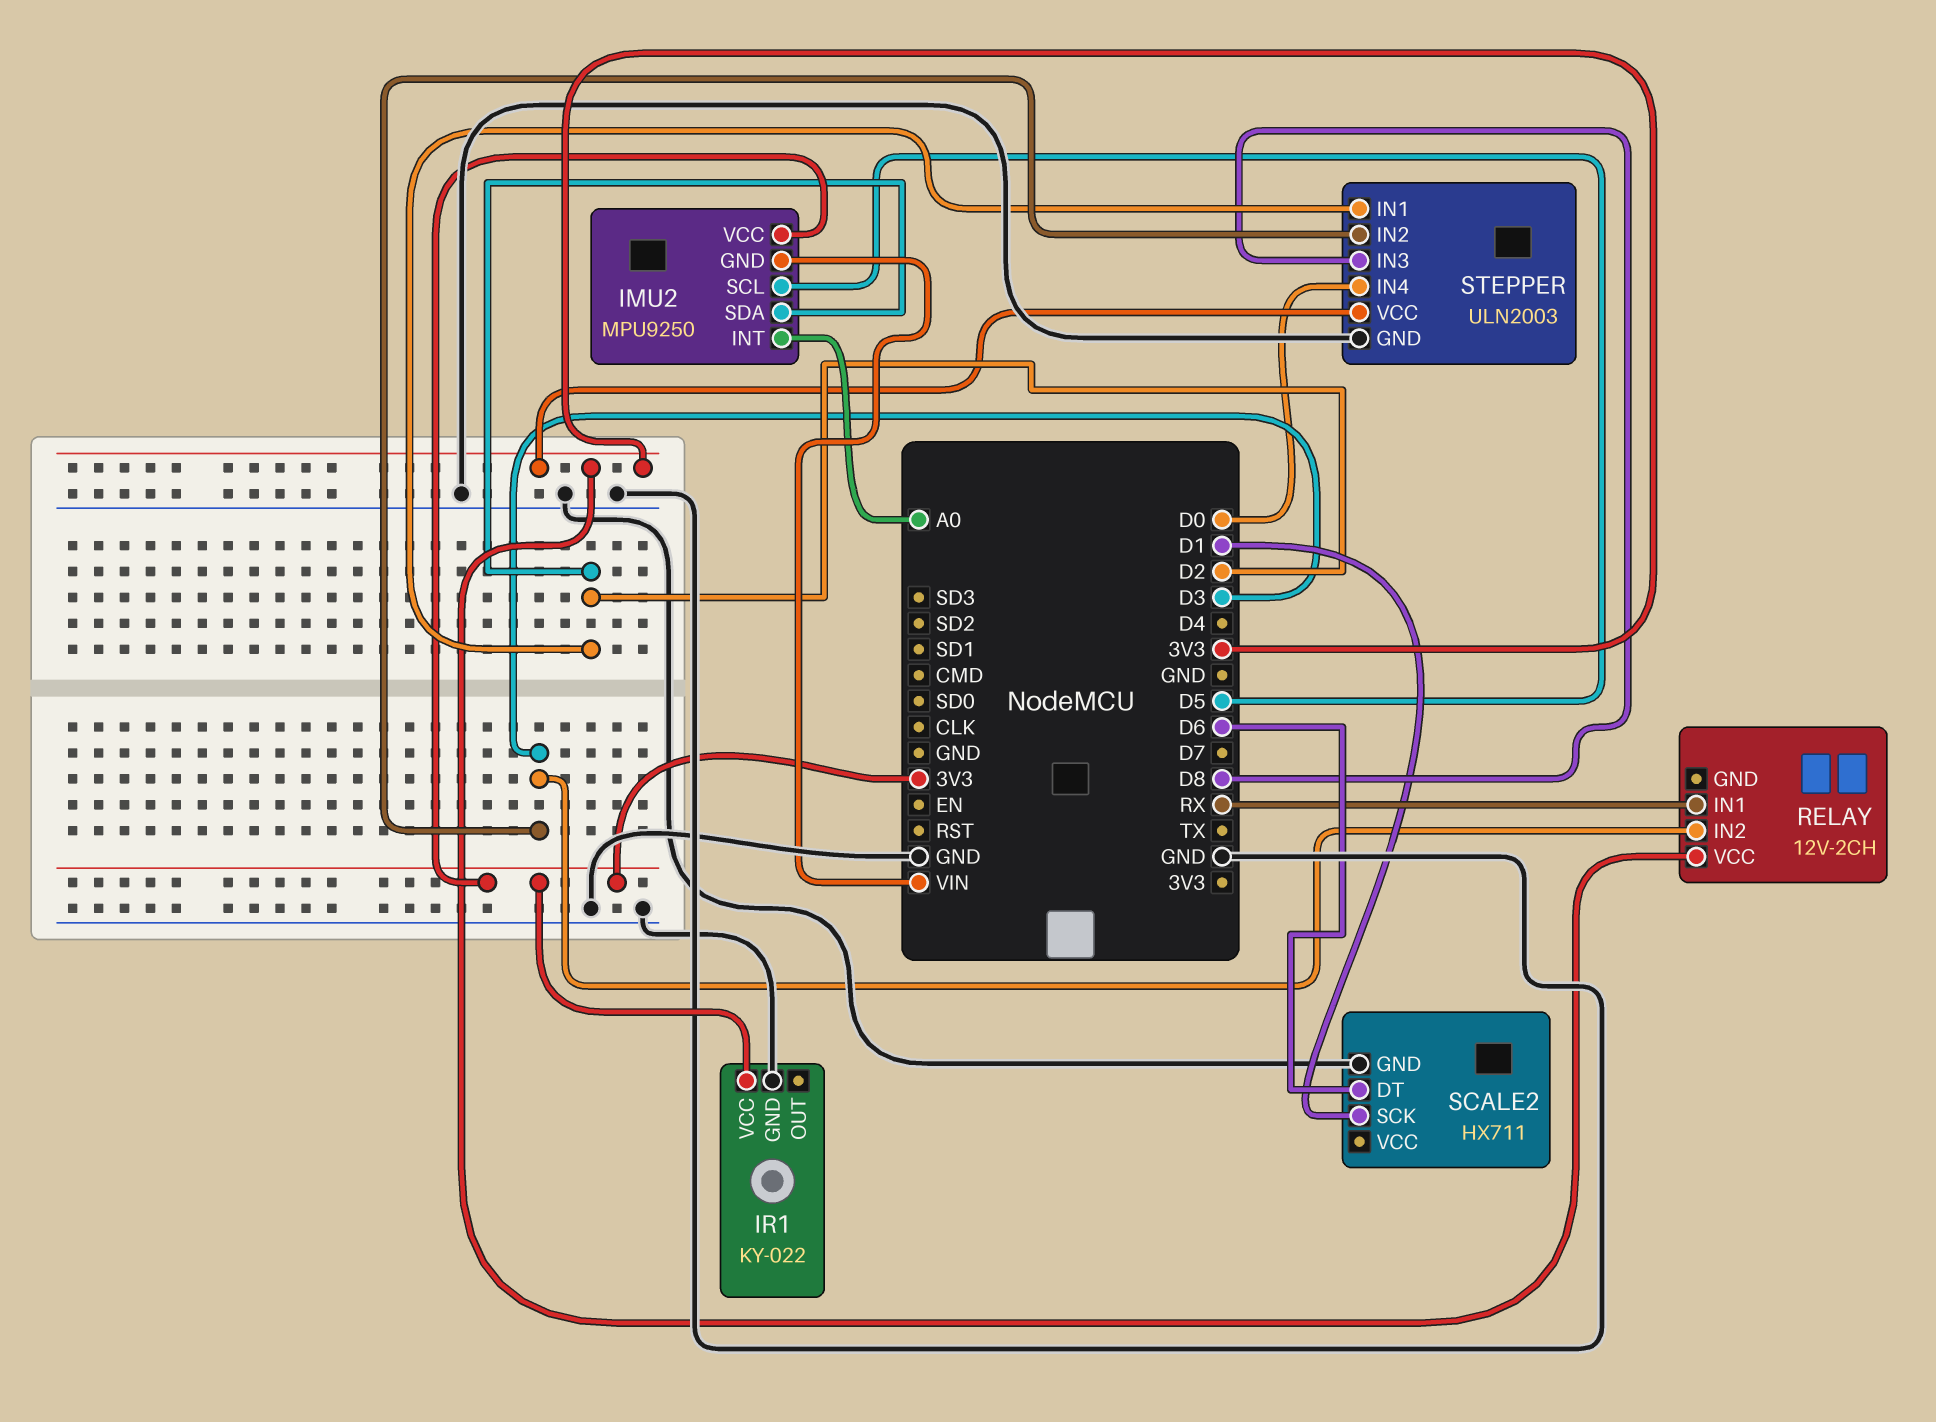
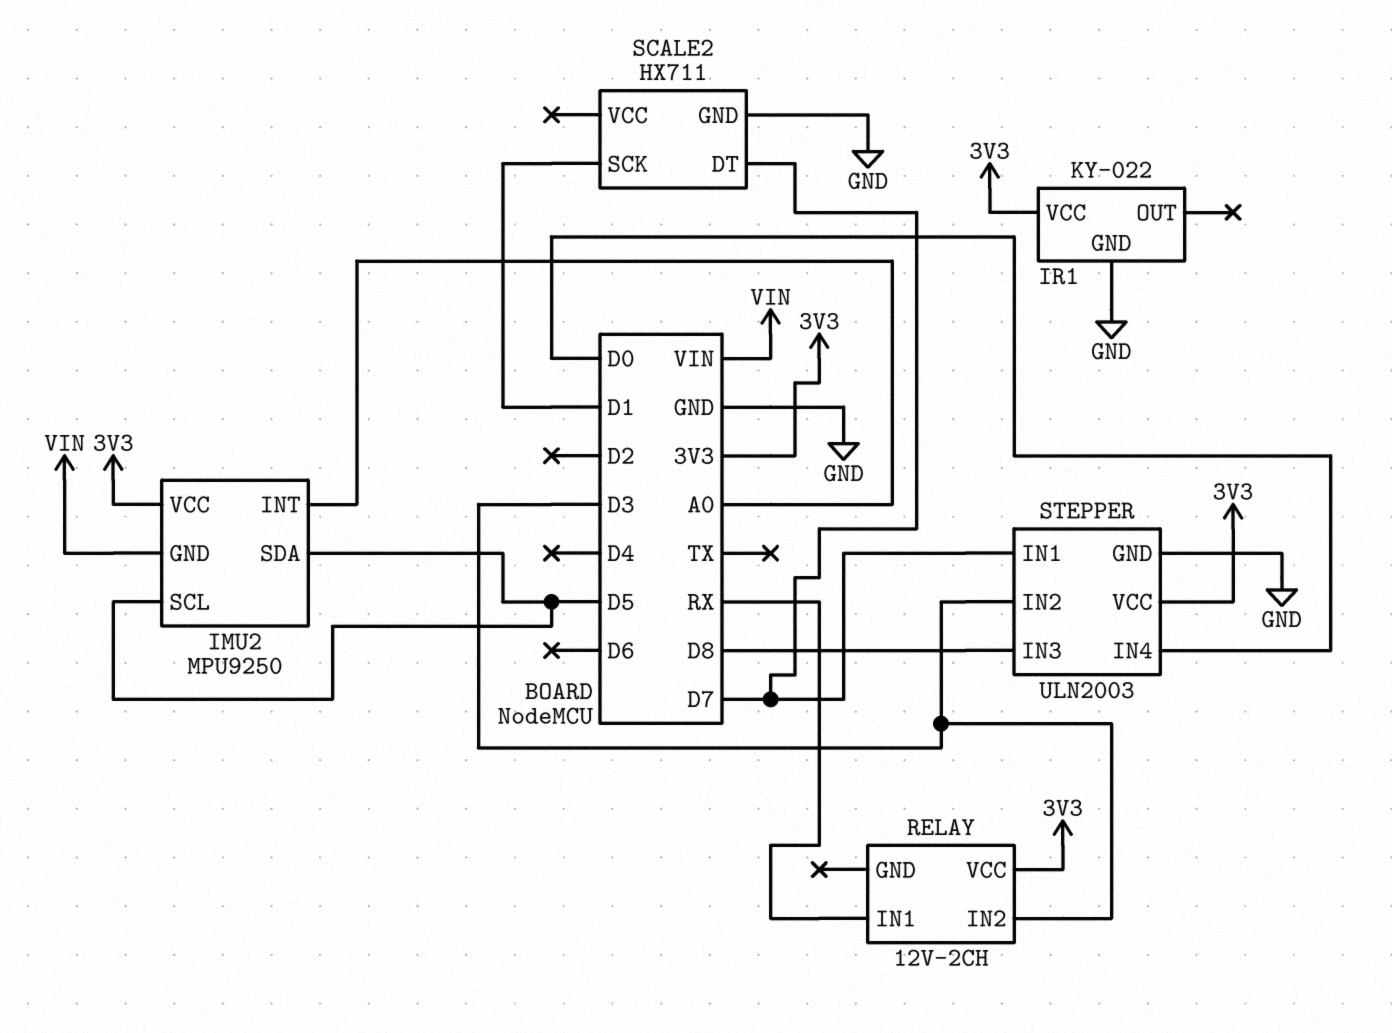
IMU2 pin SDA: D2 -> D5
SCALE2 pin DT: D6 -> D7
STEPPER pin IN1: D2 -> D7

